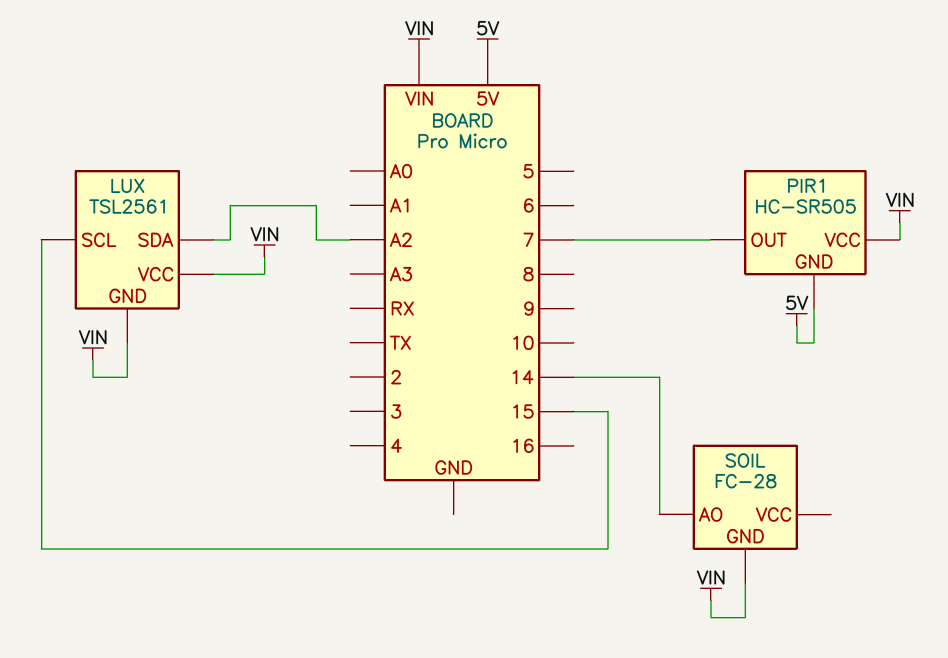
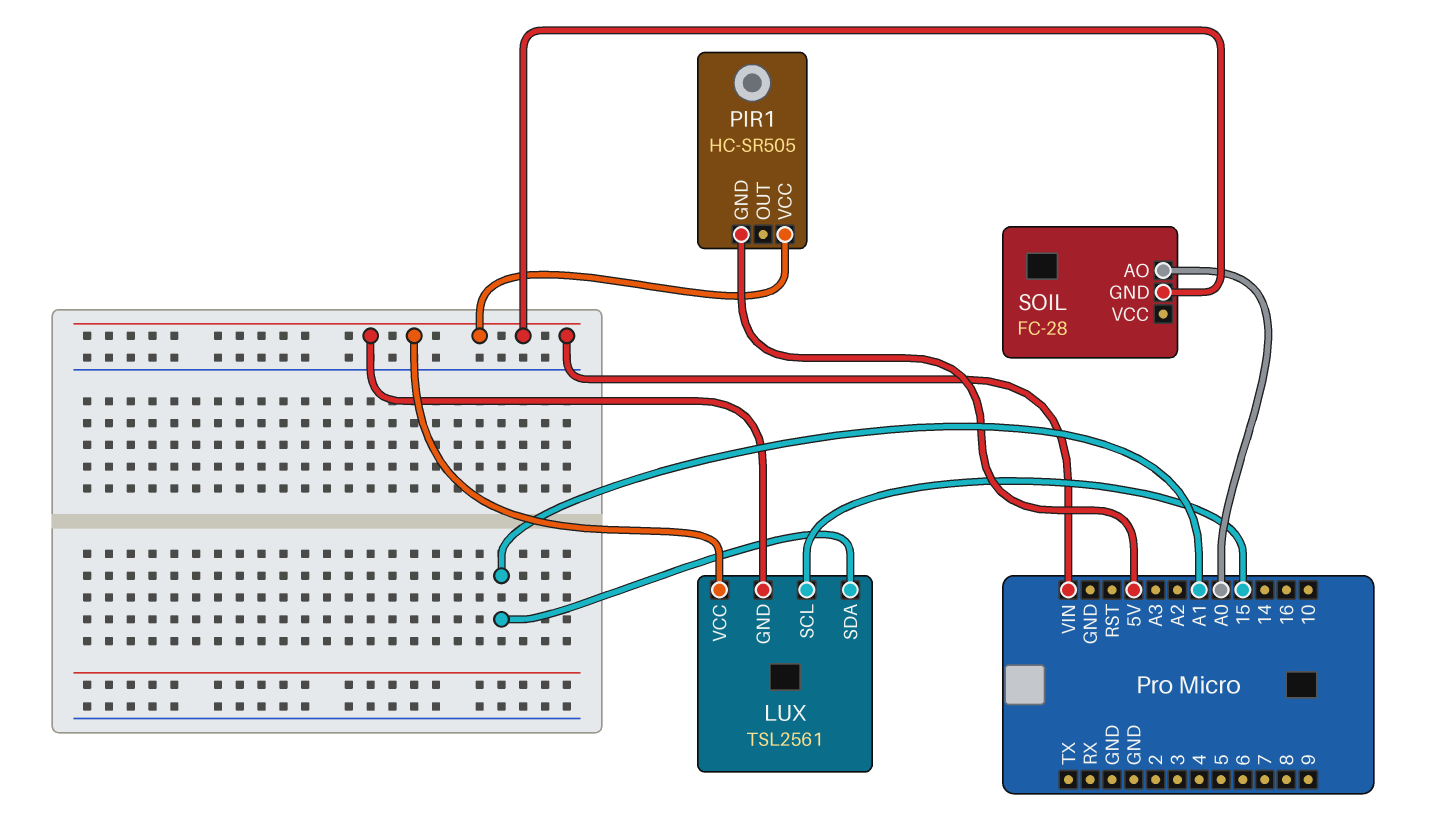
LUX pin SDA: A2 -> A1
PIR1 pin OUT: 7 -> none
SOIL pin AO: 14 -> A0

